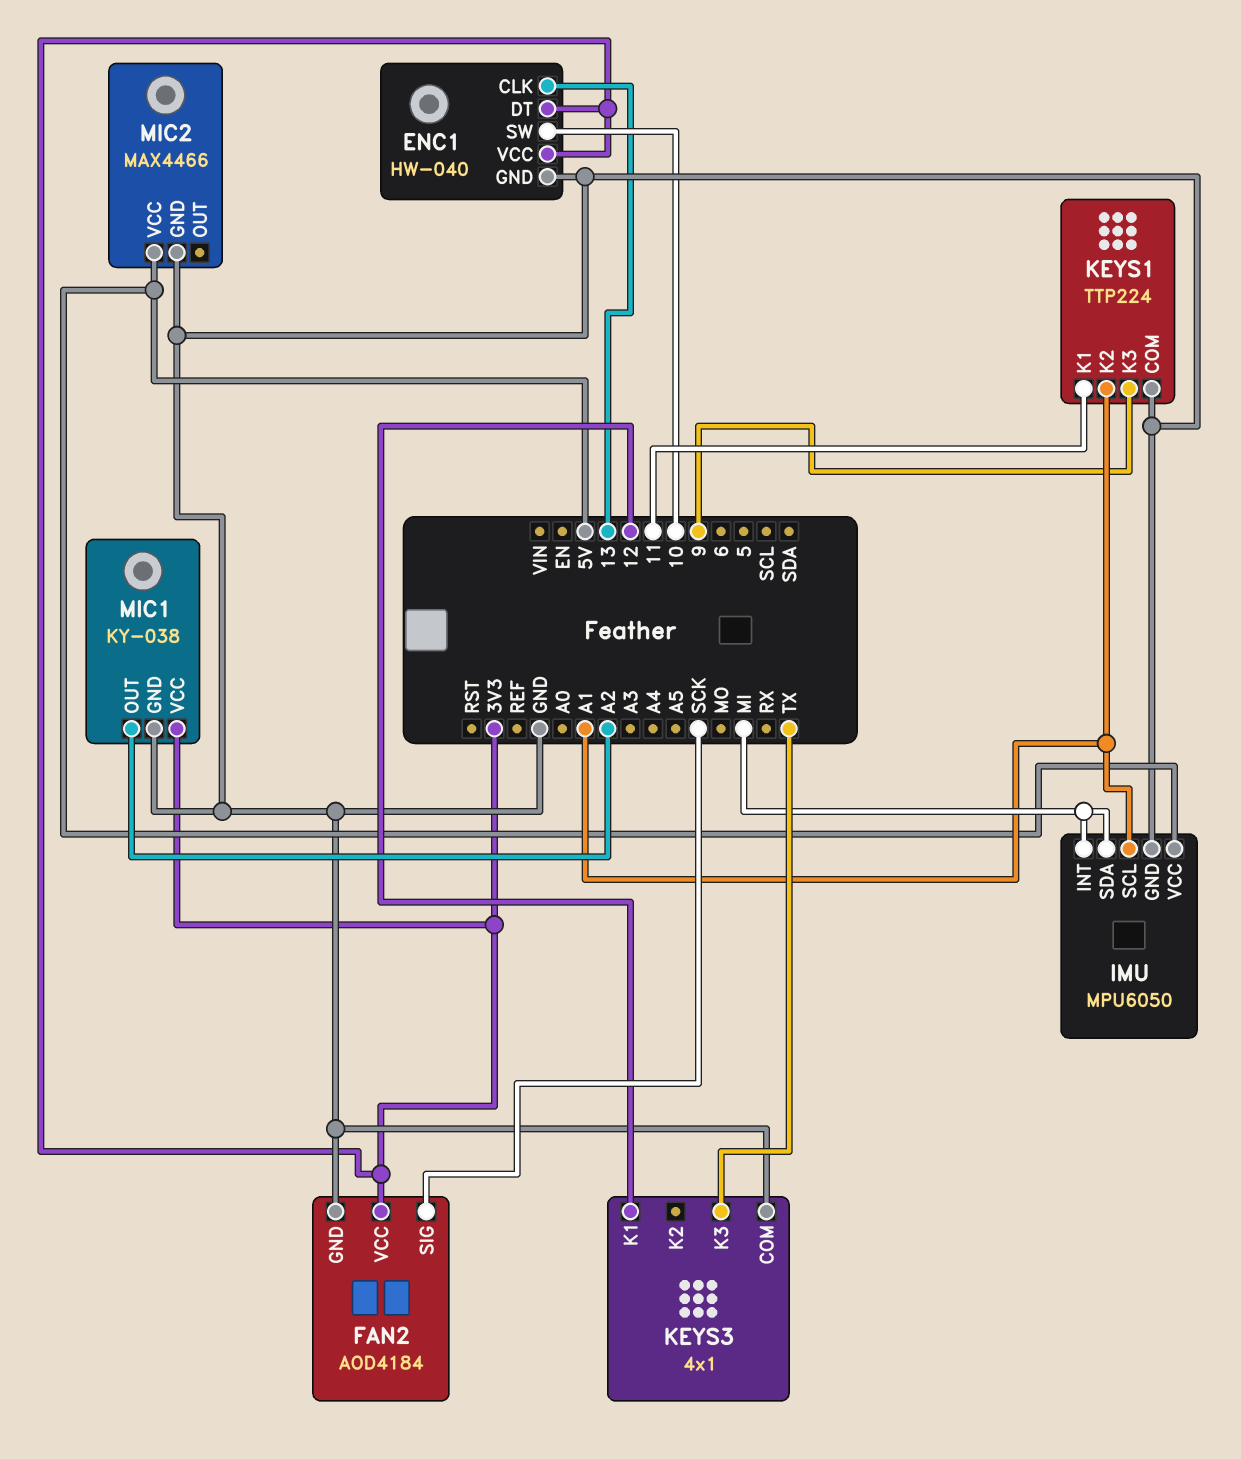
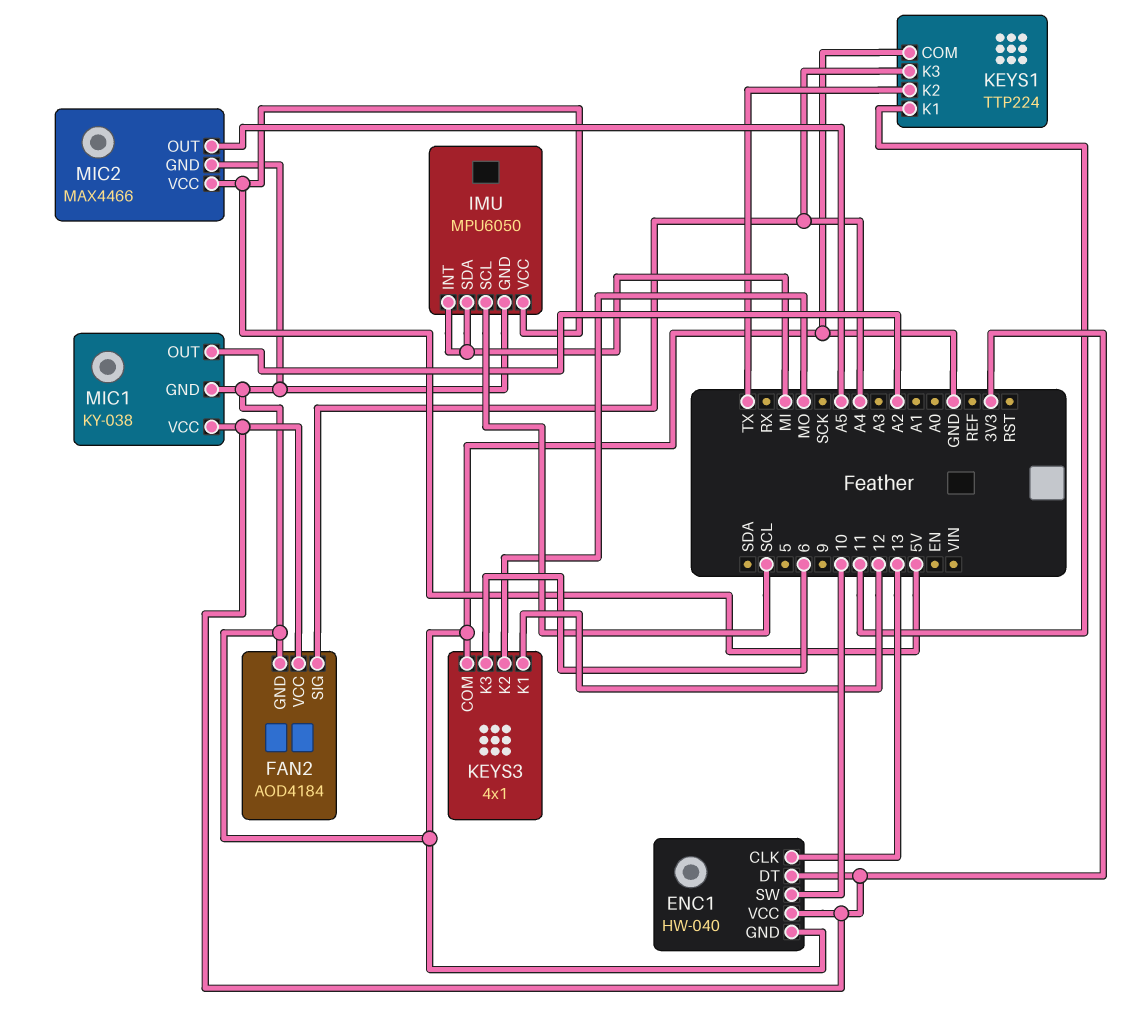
FAN2 pin SIG: SCK -> A4
IMU pin SCL: A1 -> SCL
KEYS1 pin K2: A1 -> TX
KEYS1 pin K3: 9 -> A4
KEYS3 pin K2: none -> MO
KEYS3 pin K3: TX -> 6
MIC2 pin OUT: none -> A5

